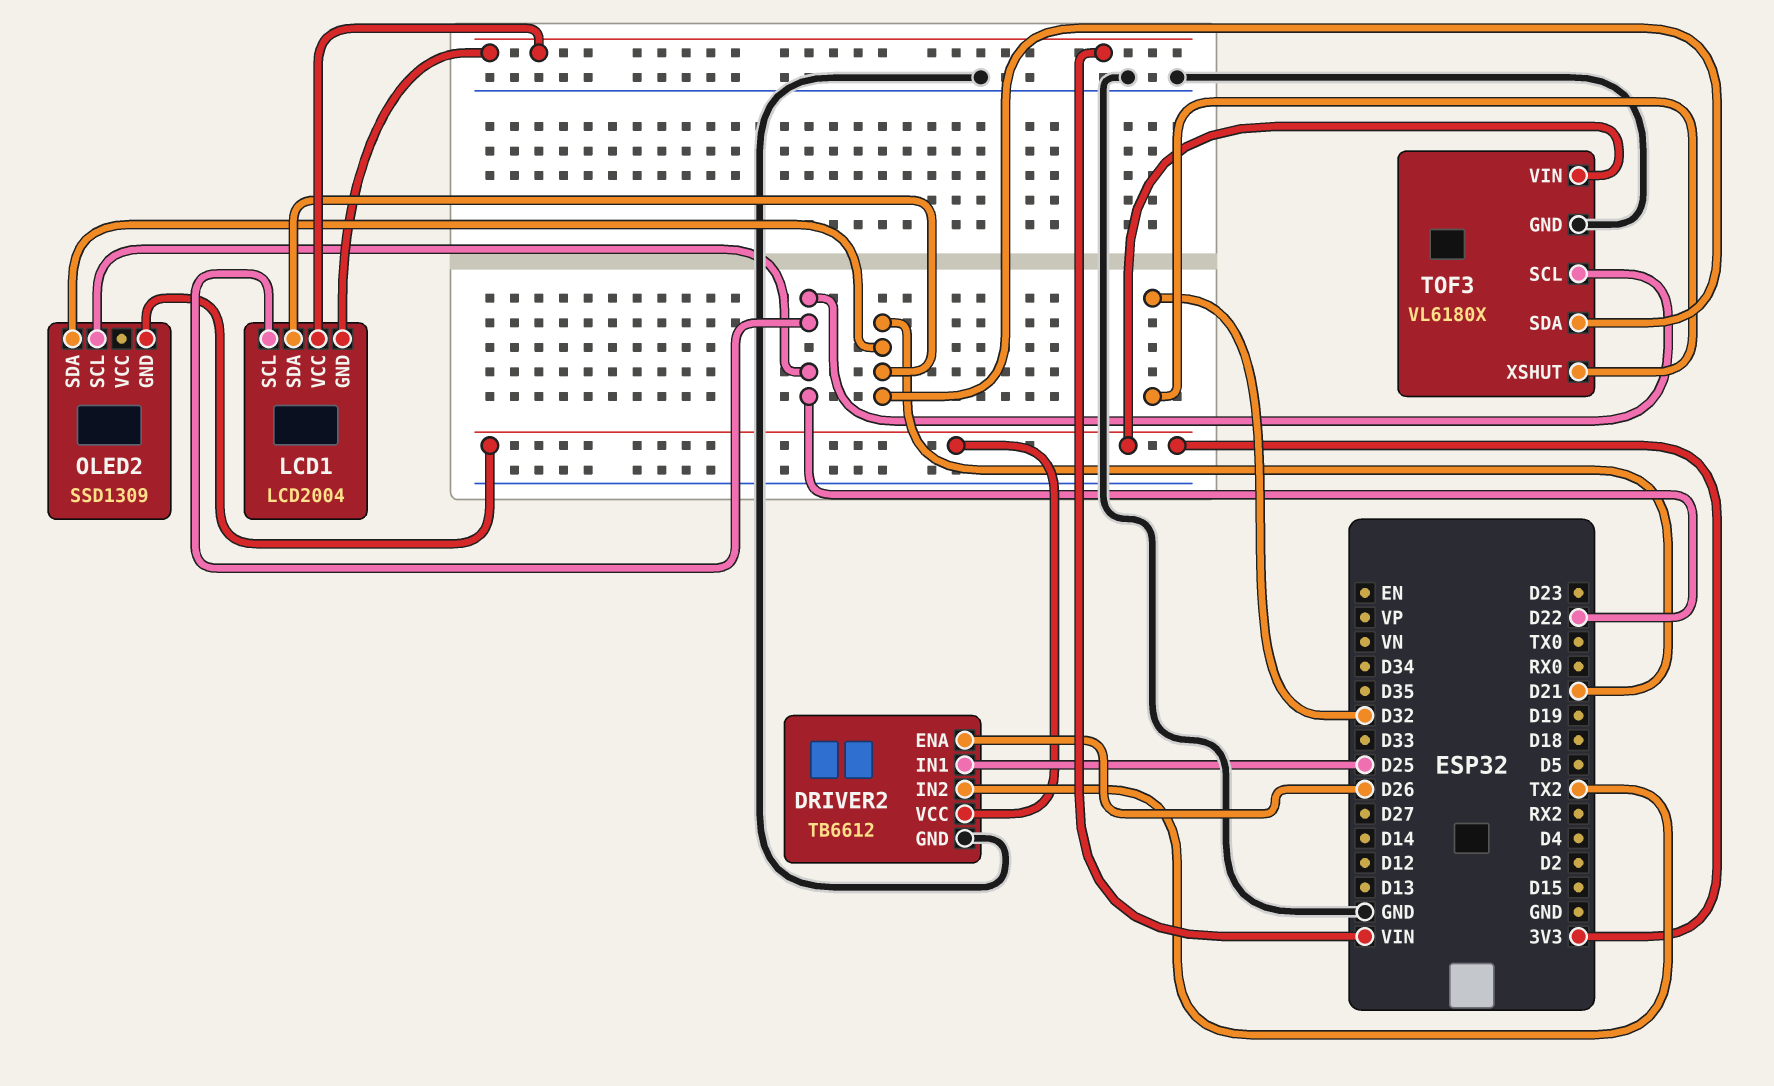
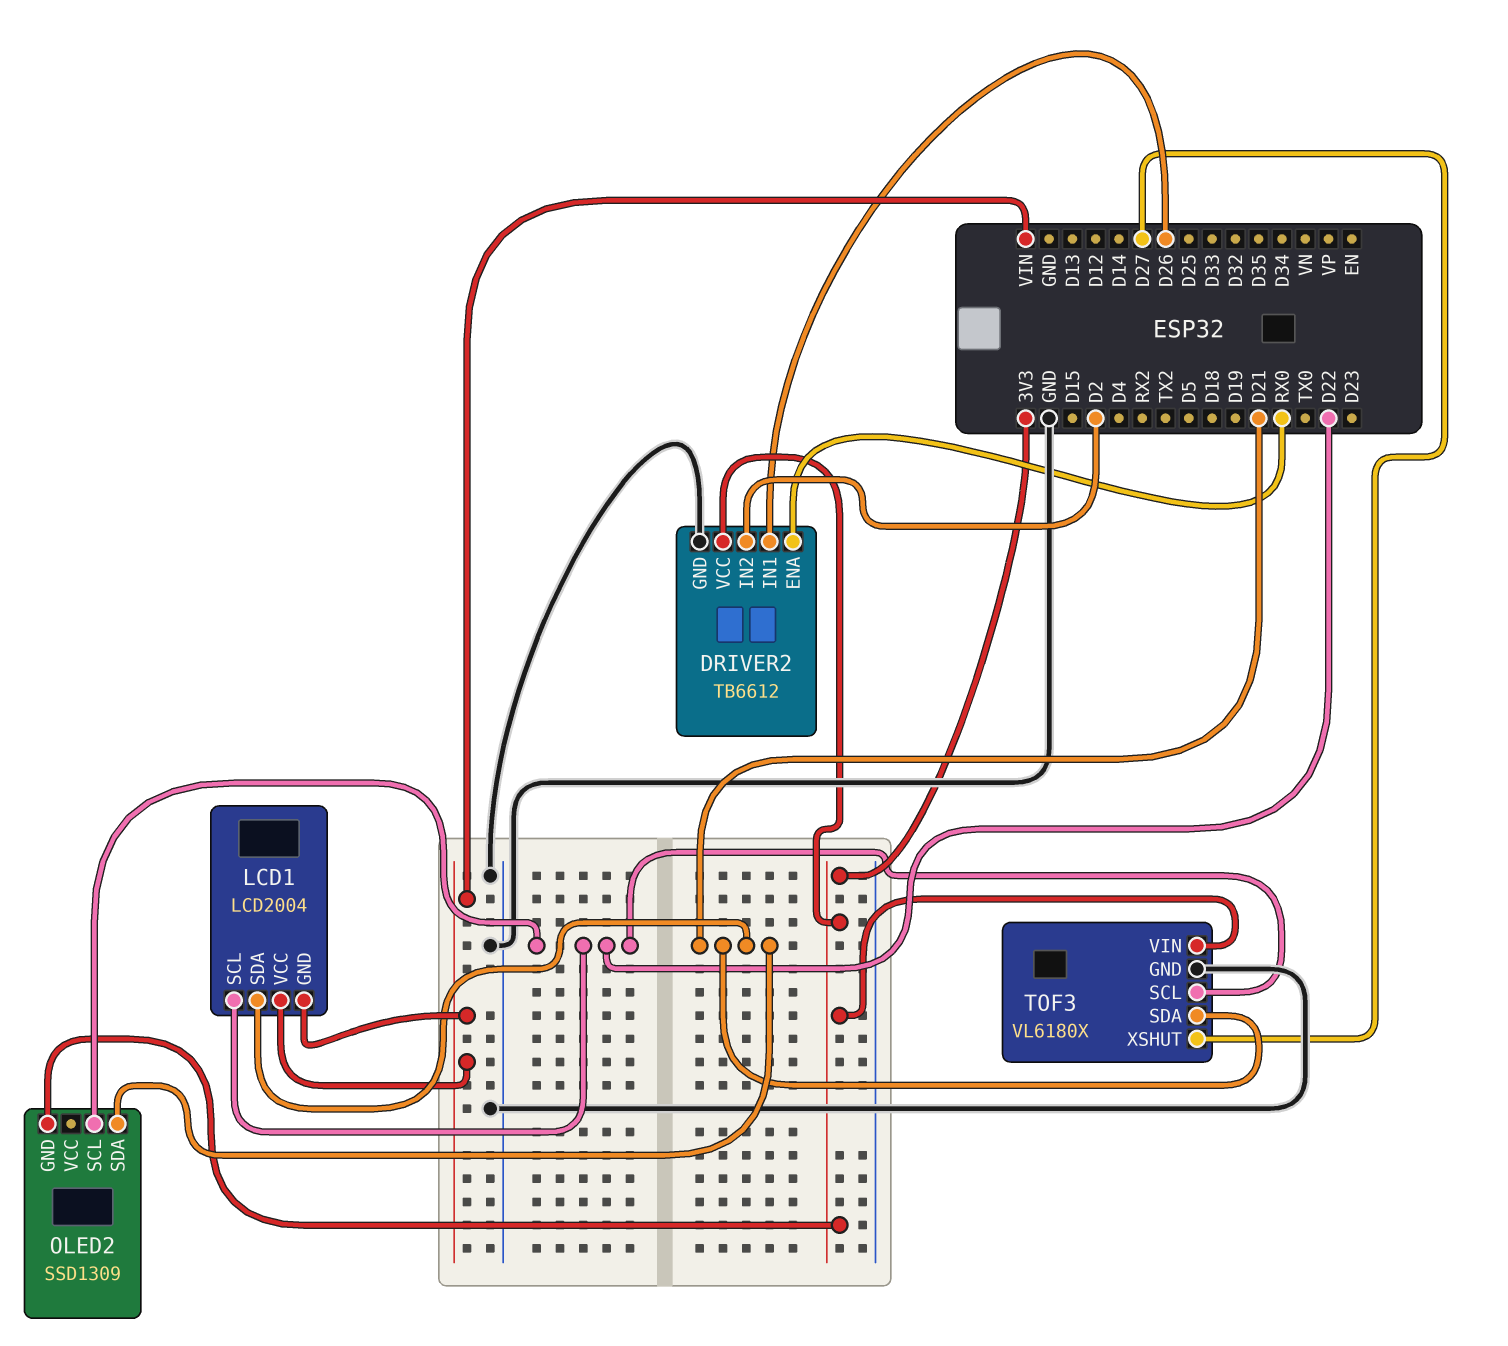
DRIVER2 pin ENA: D26 -> RX0
DRIVER2 pin IN1: D25 -> D26
DRIVER2 pin IN2: TX2 -> D2
TOF3 pin XSHUT: D32 -> D27

